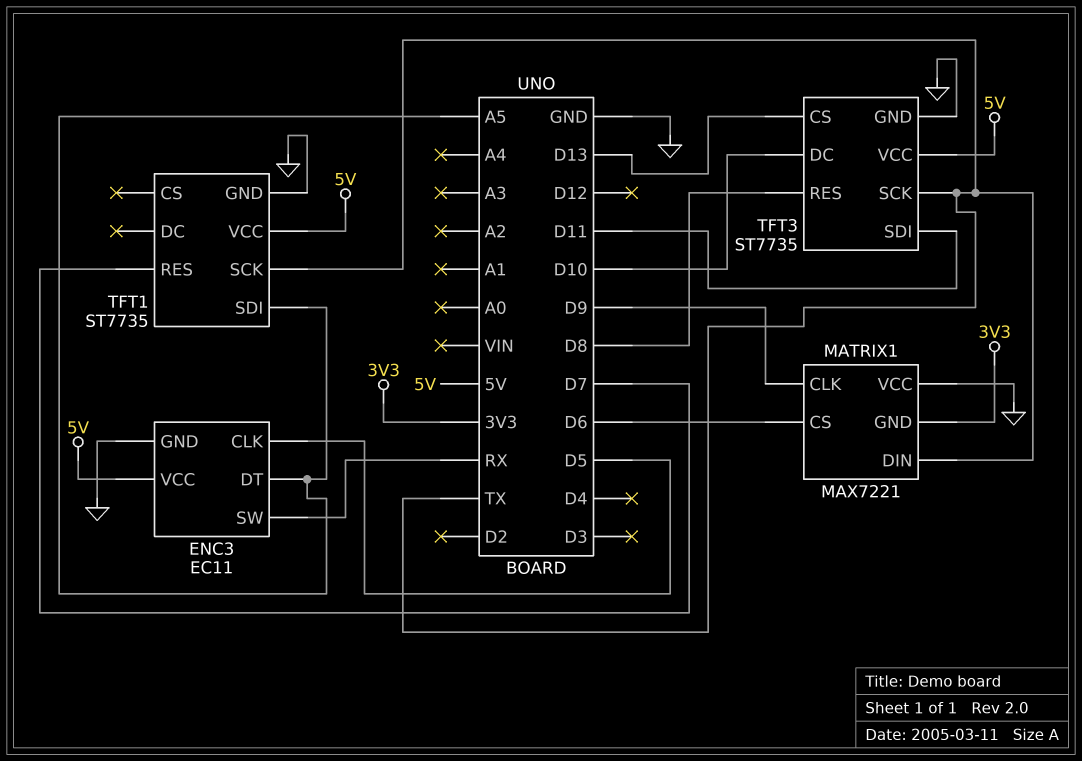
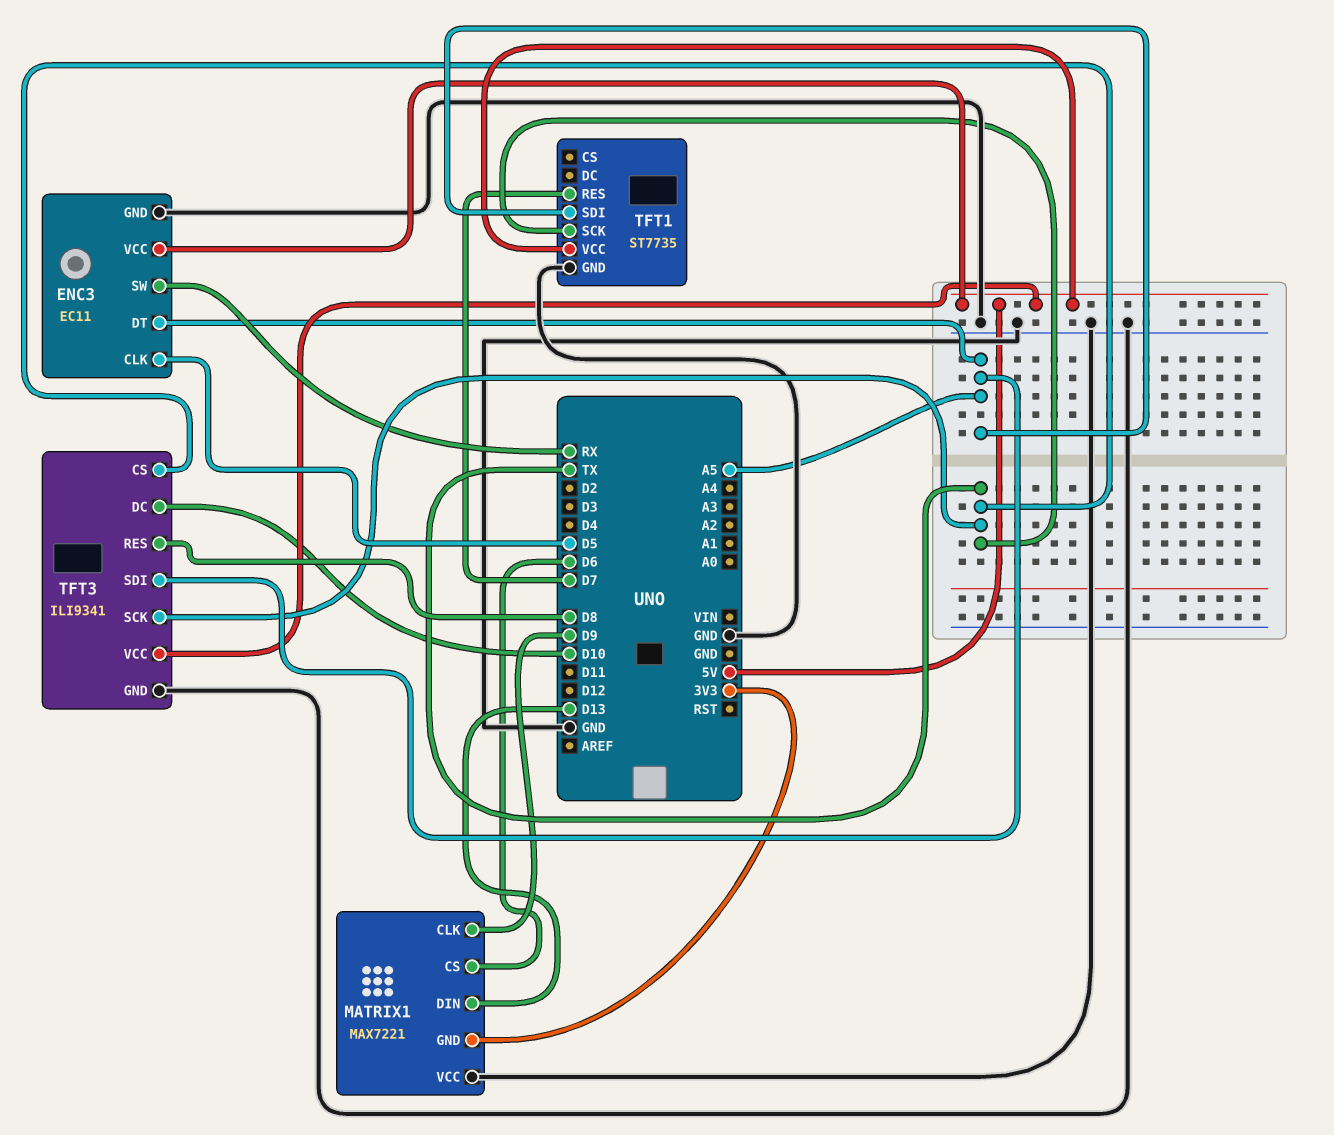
MATRIX1 pin DIN: TX -> D13
TFT3: ST7735 -> ILI9341
TFT3 pin CS: D13 -> TX
TFT3 pin SDI: D11 -> A5

